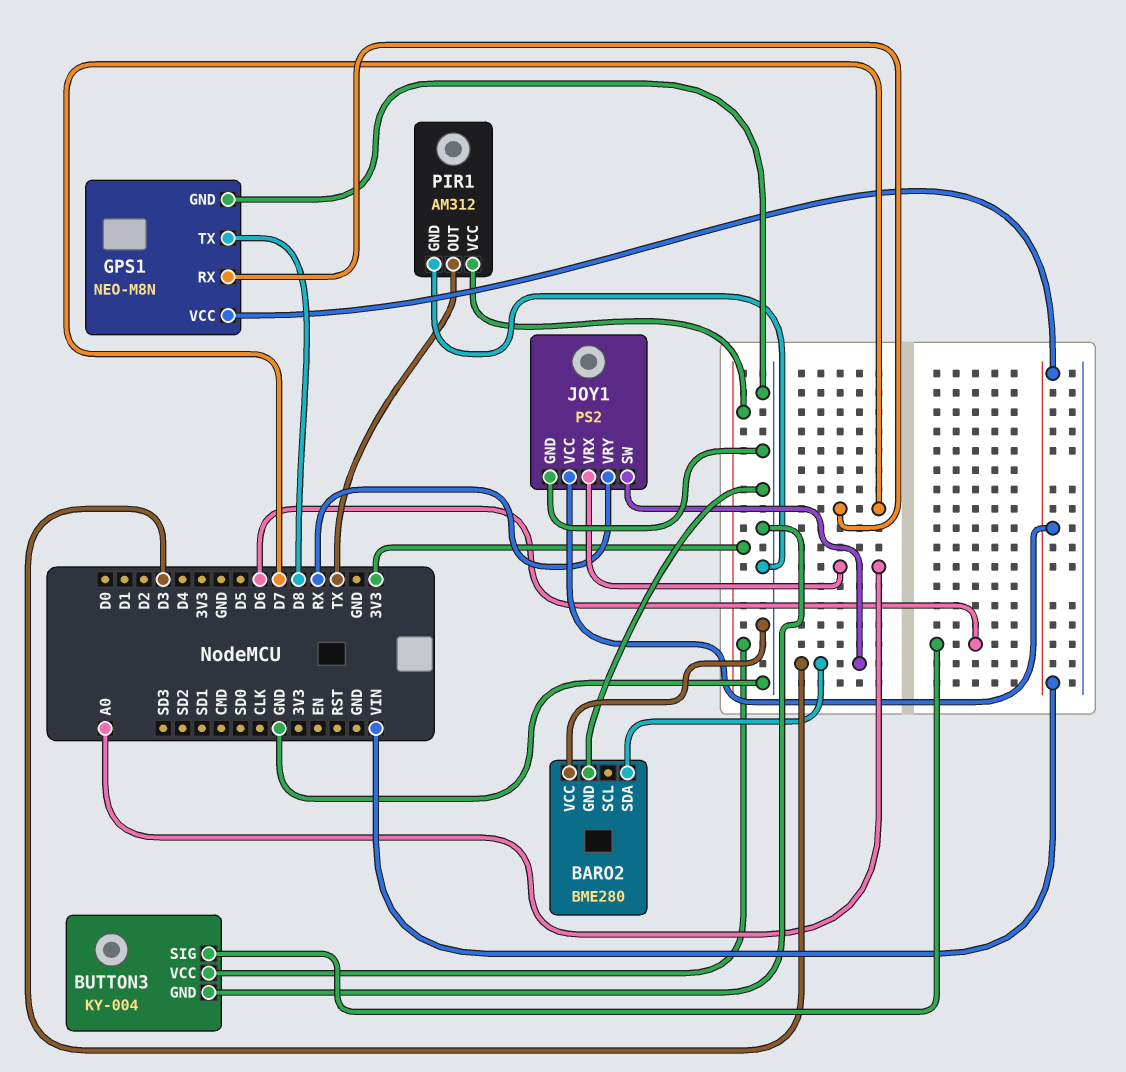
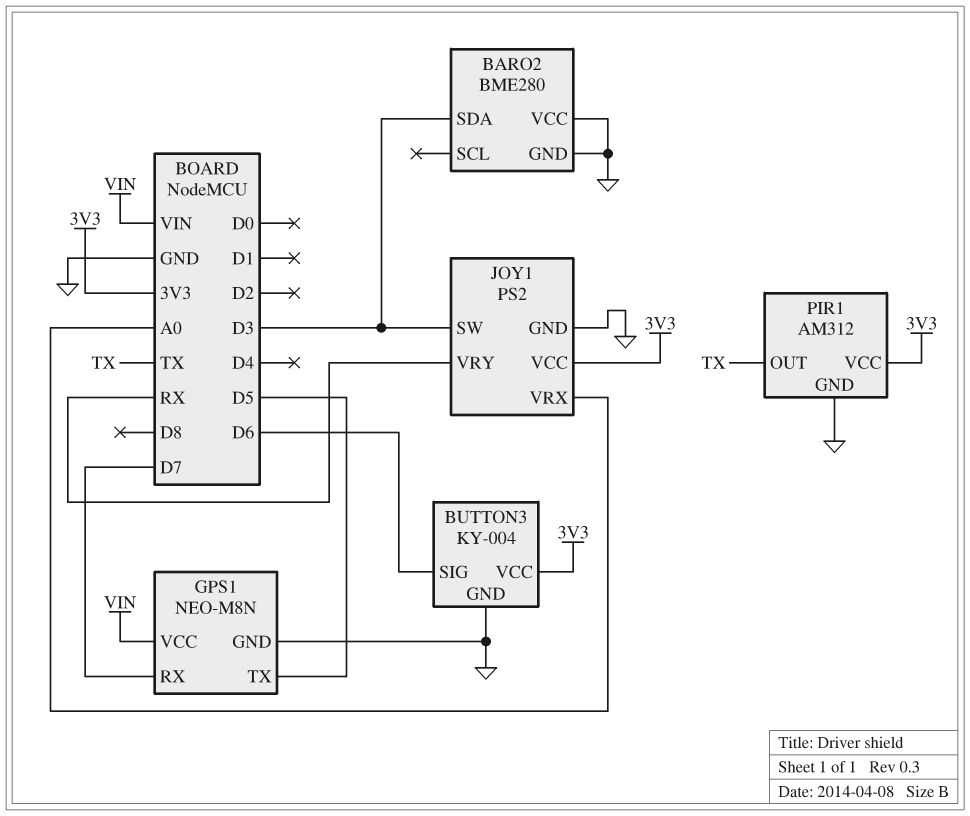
GPS1 pin TX: D8 -> D5
JOY1 pin VCC: VIN -> 3V3

